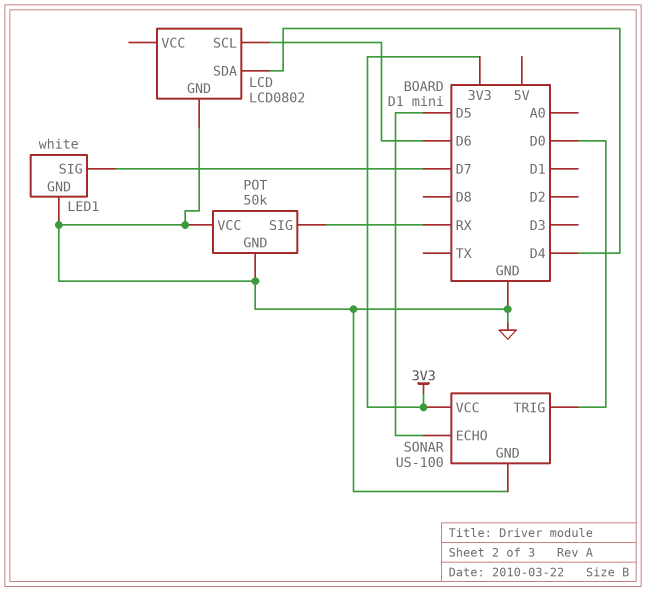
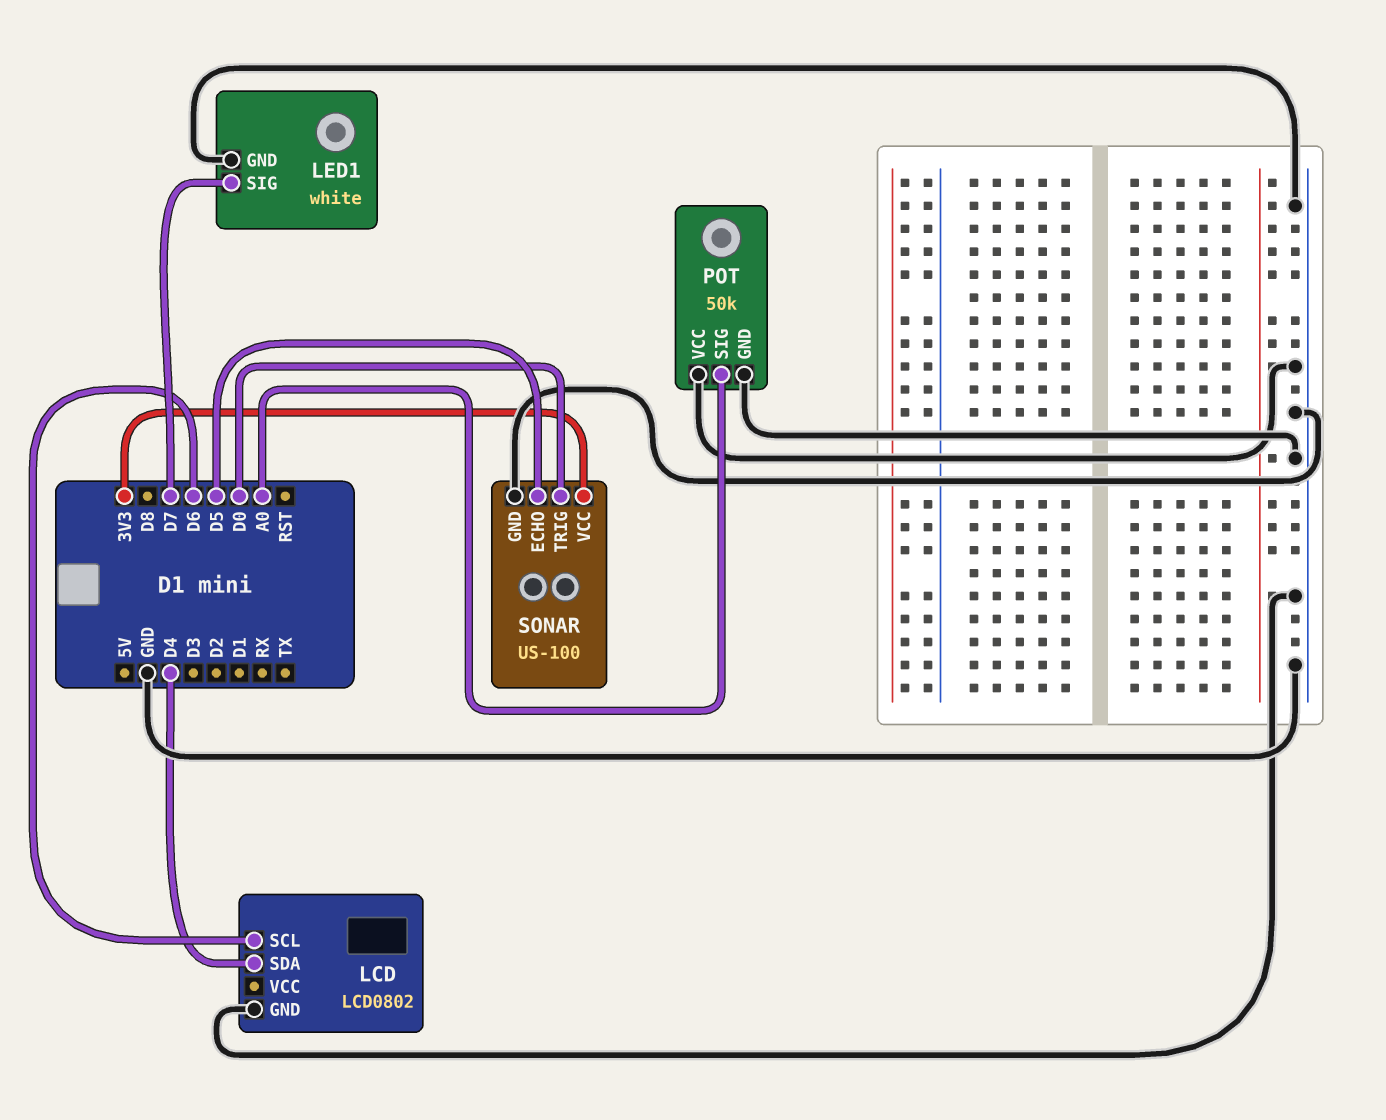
POT pin SIG: RX -> A0

